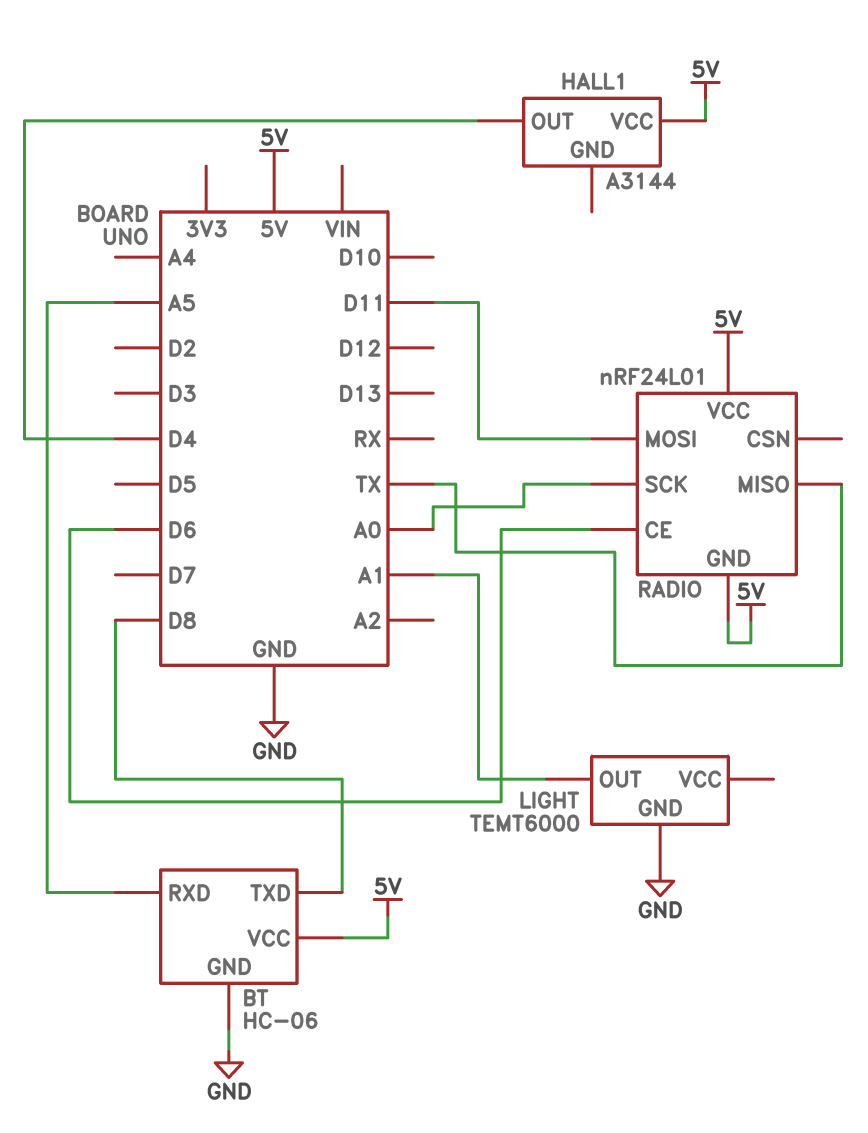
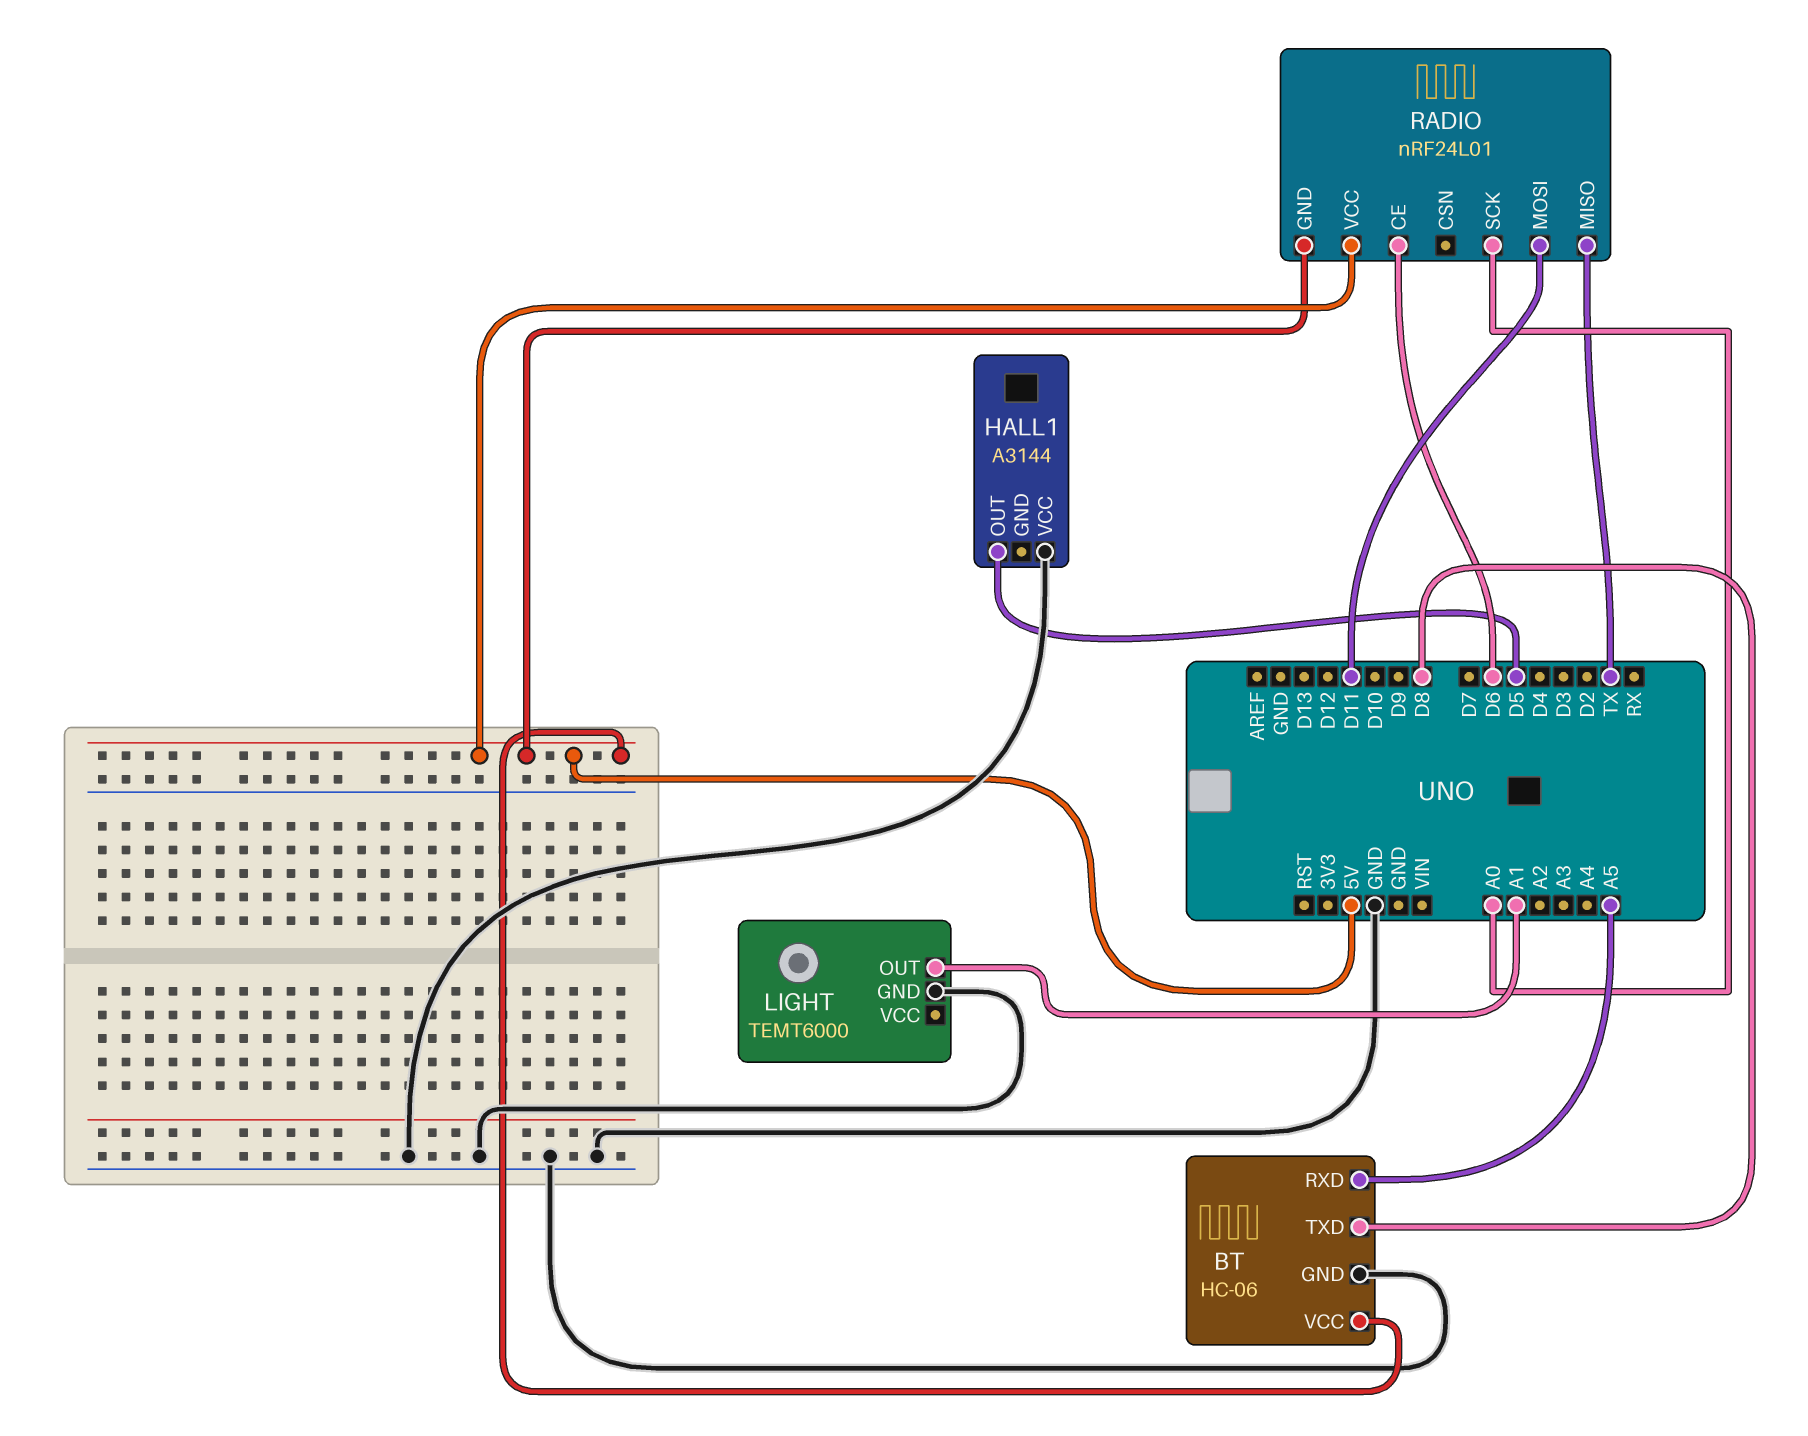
HALL1 pin OUT: D4 -> D5
HALL1 pin VCC: 5V -> GND

